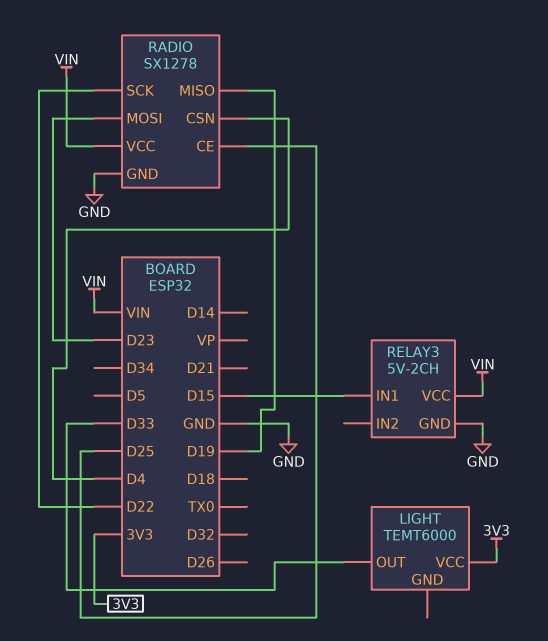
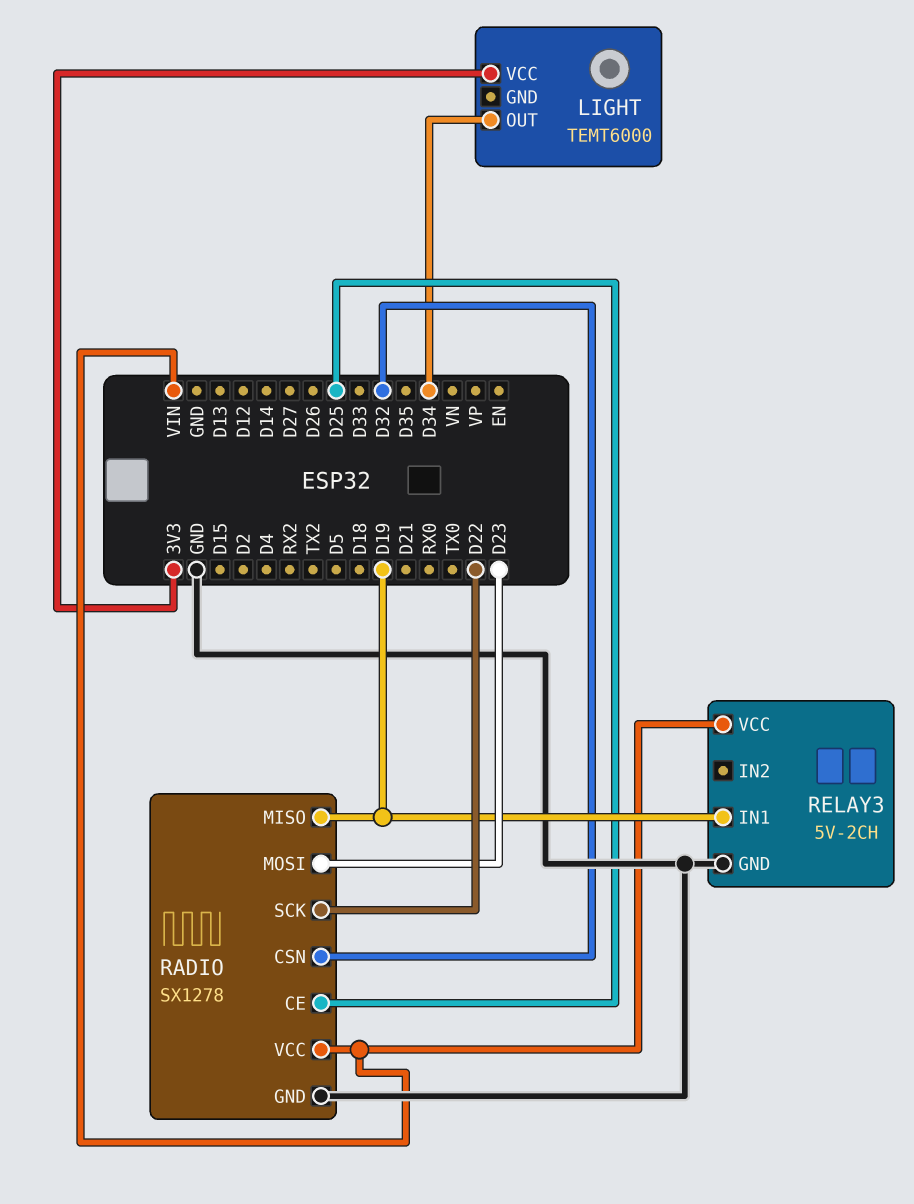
LIGHT pin OUT: D33 -> D34
RADIO pin CSN: D4 -> D32
RELAY3 pin IN1: D15 -> D19

